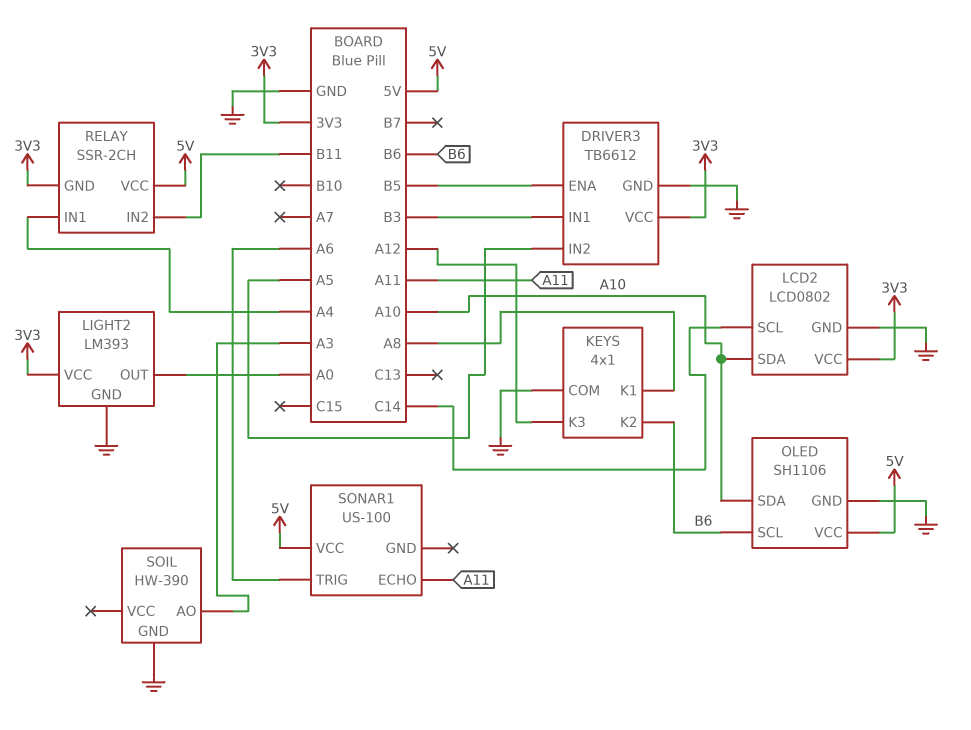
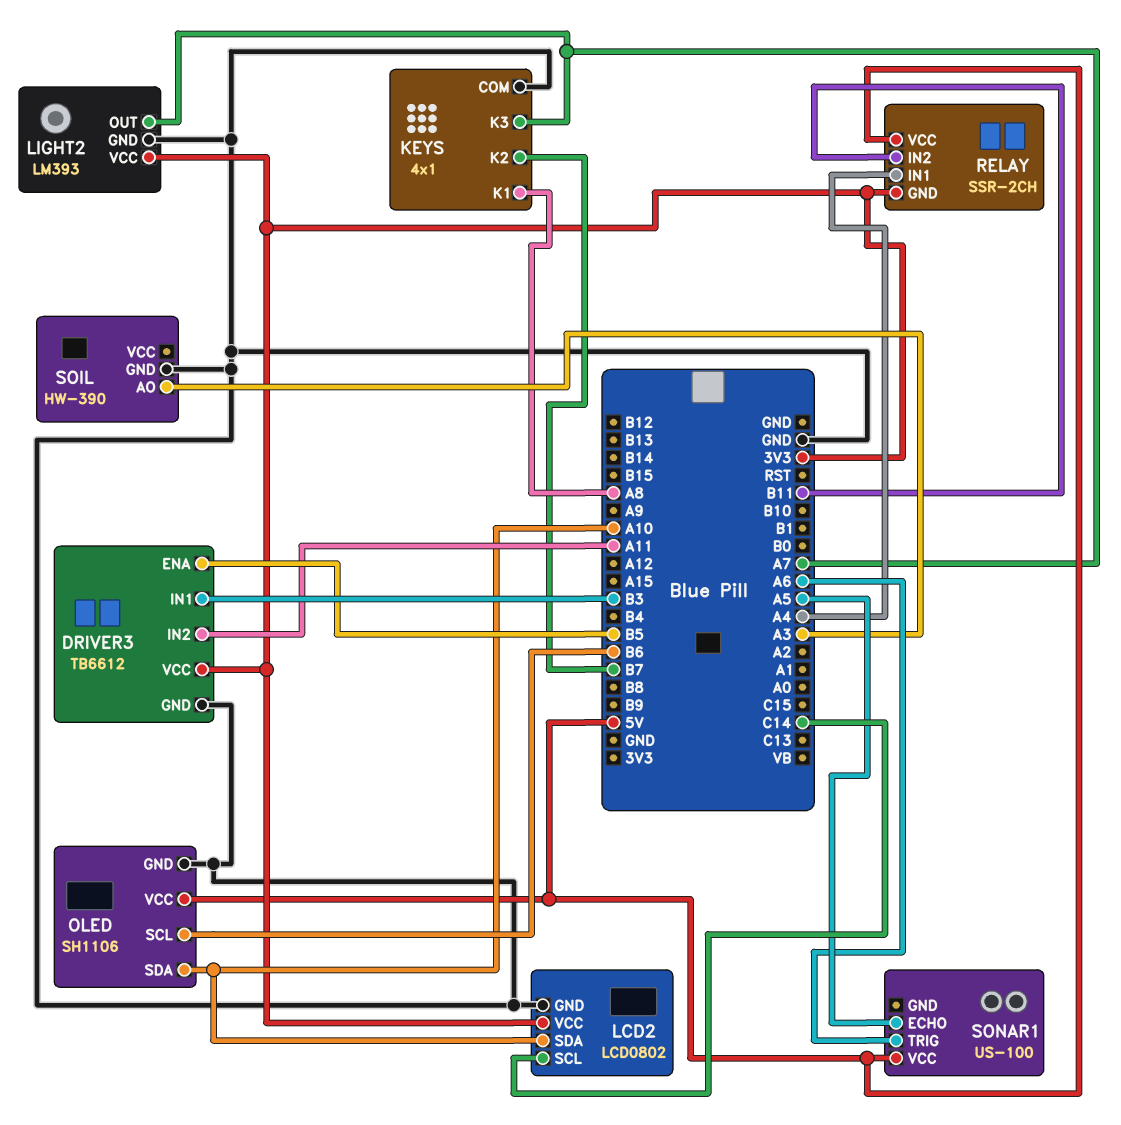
DRIVER3 pin IN2: A5 -> A11
KEYS pin K2: B6 -> B7
KEYS pin K3: A12 -> A7
LIGHT2 pin OUT: A0 -> A7
SONAR1 pin ECHO: A11 -> A5

